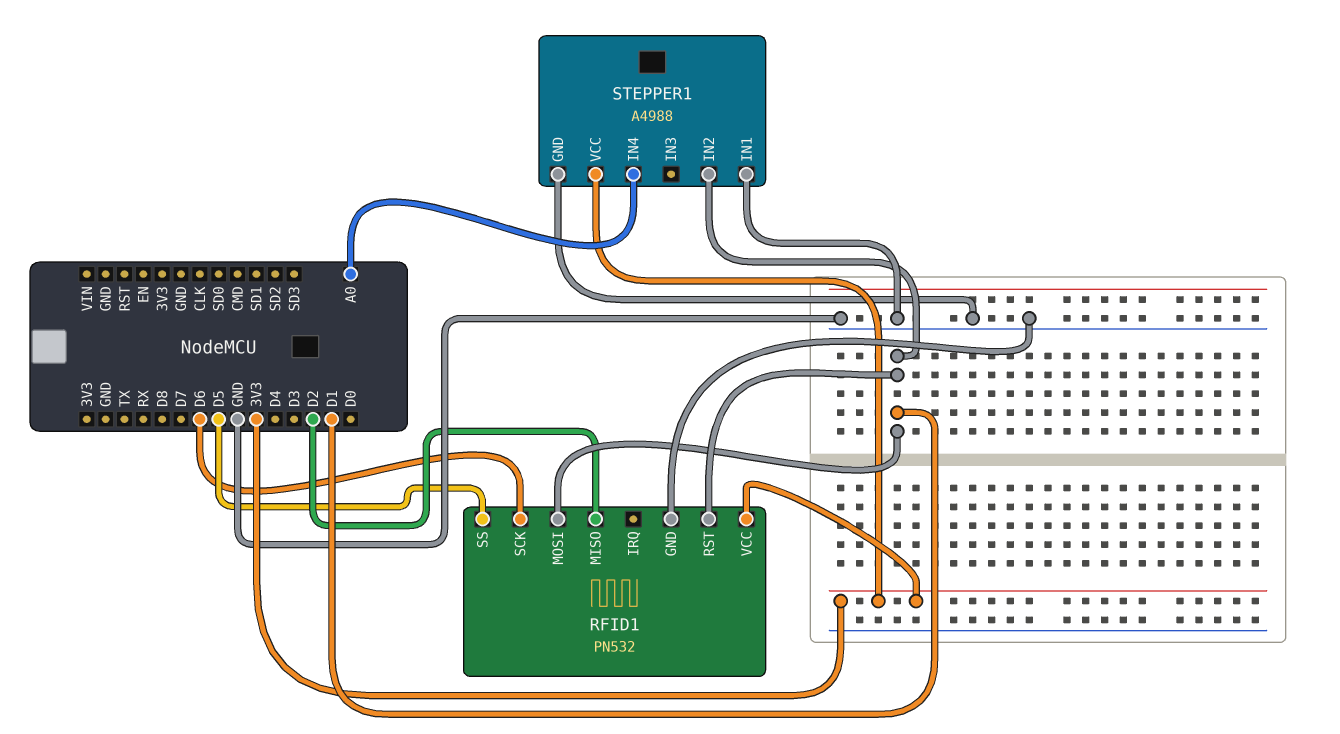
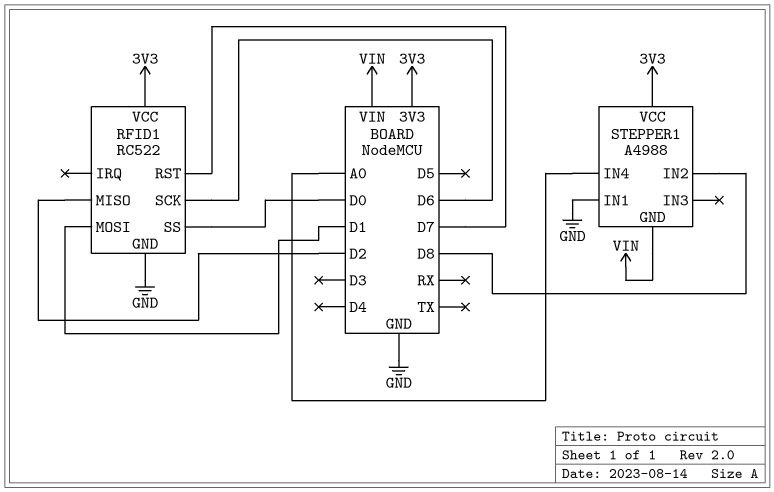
RFID1: PN532 -> RC522
RFID1 pin RST: D1 -> D7
RFID1 pin SS: D5 -> D0
STEPPER1 pin GND: GND -> VIN
STEPPER1 pin IN2: D1 -> D8

